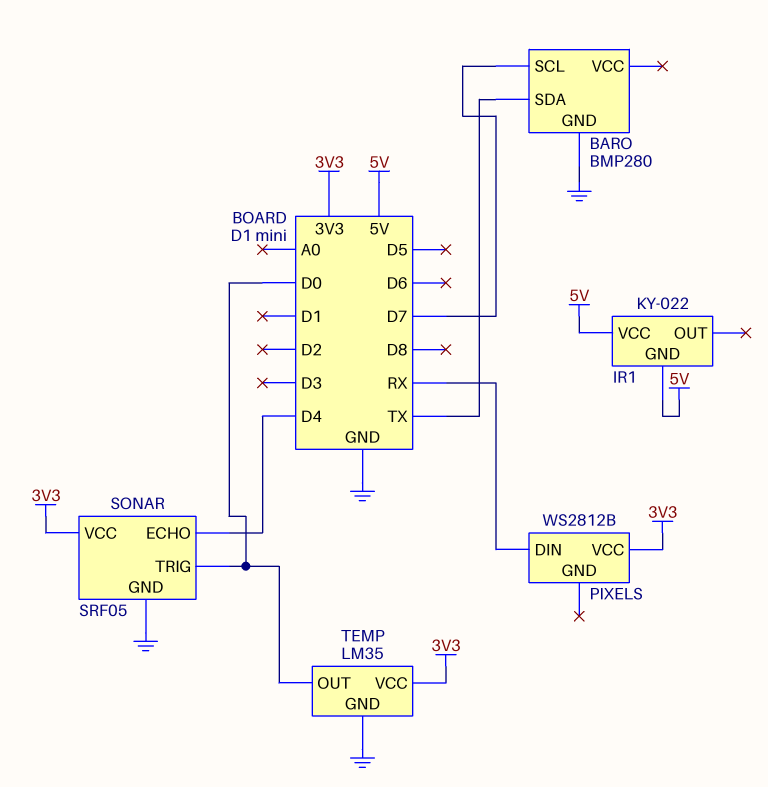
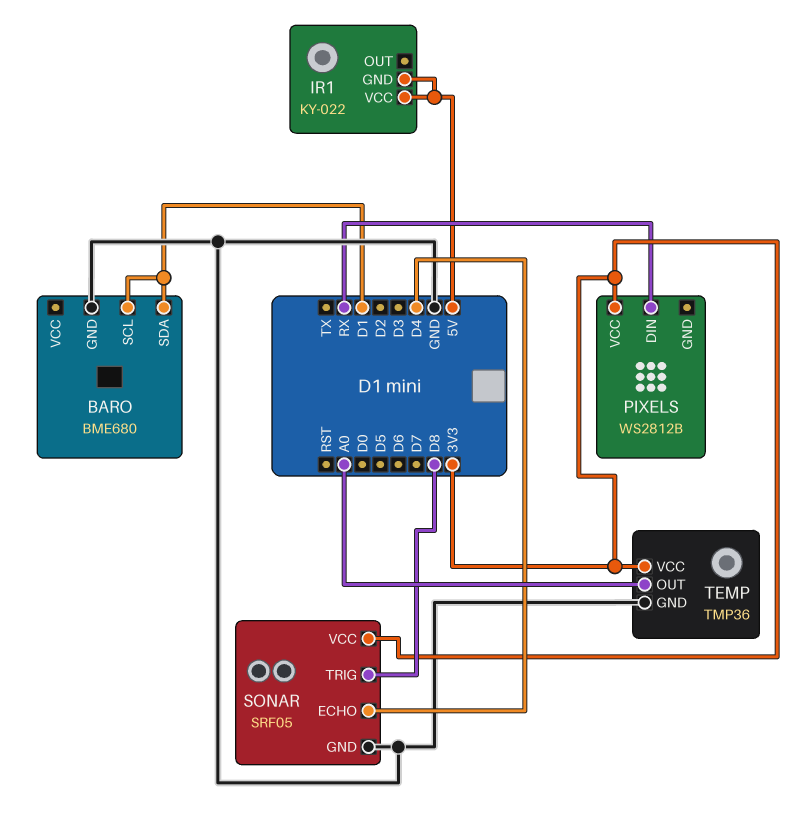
BARO: BMP280 -> BME680
BARO pin SCL: D7 -> D1
BARO pin SDA: TX -> D1
SONAR pin TRIG: D0 -> D8
TEMP: LM35 -> TMP36
TEMP pin OUT: D0 -> A0

